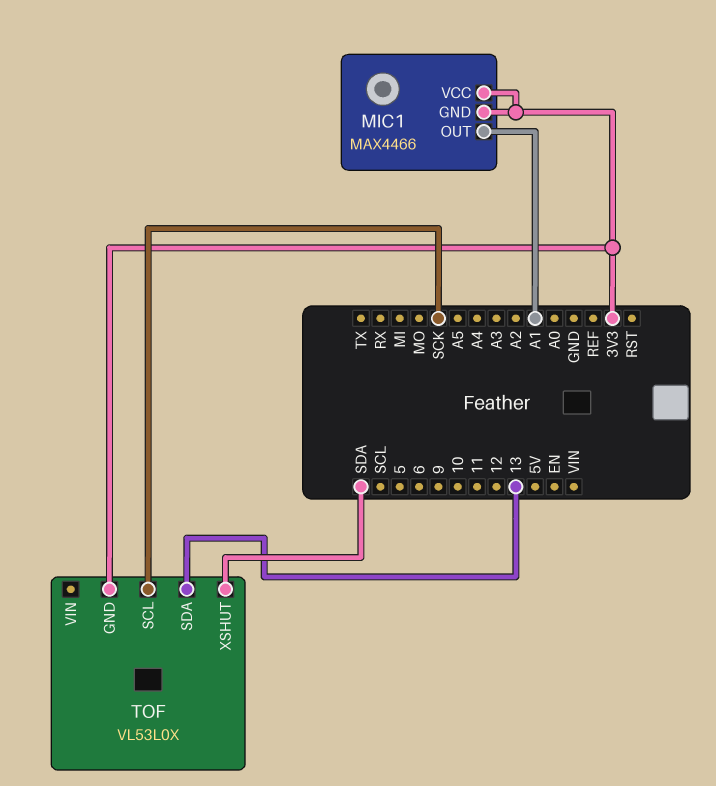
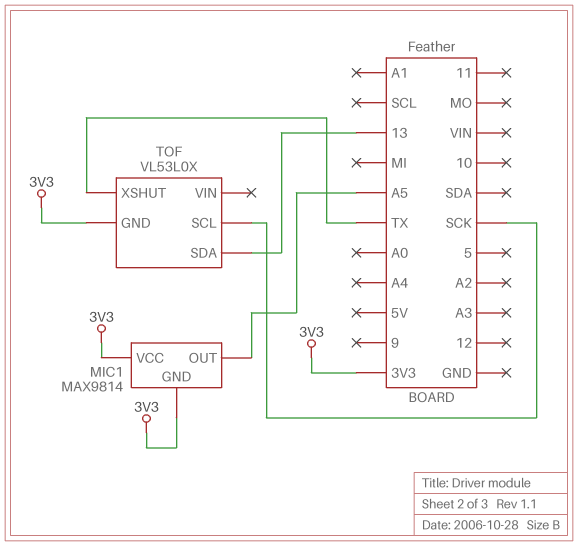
MIC1: MAX4466 -> MAX9814
MIC1 pin OUT: A1 -> A5
TOF pin XSHUT: SDA -> TX

